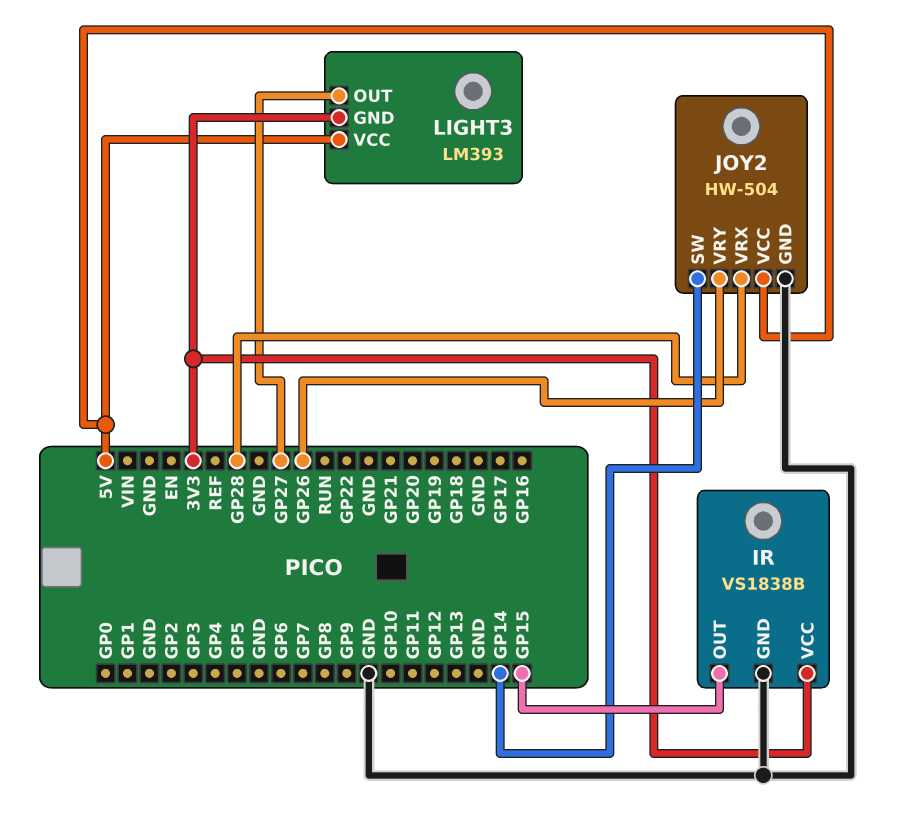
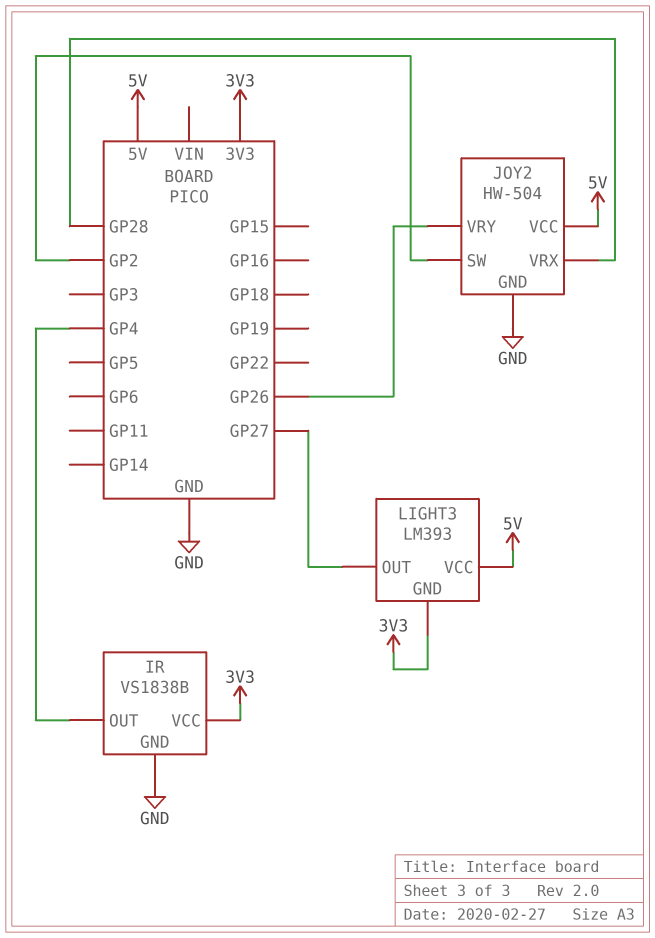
IR pin OUT: GP15 -> GP4
JOY2 pin SW: GP14 -> GP2

